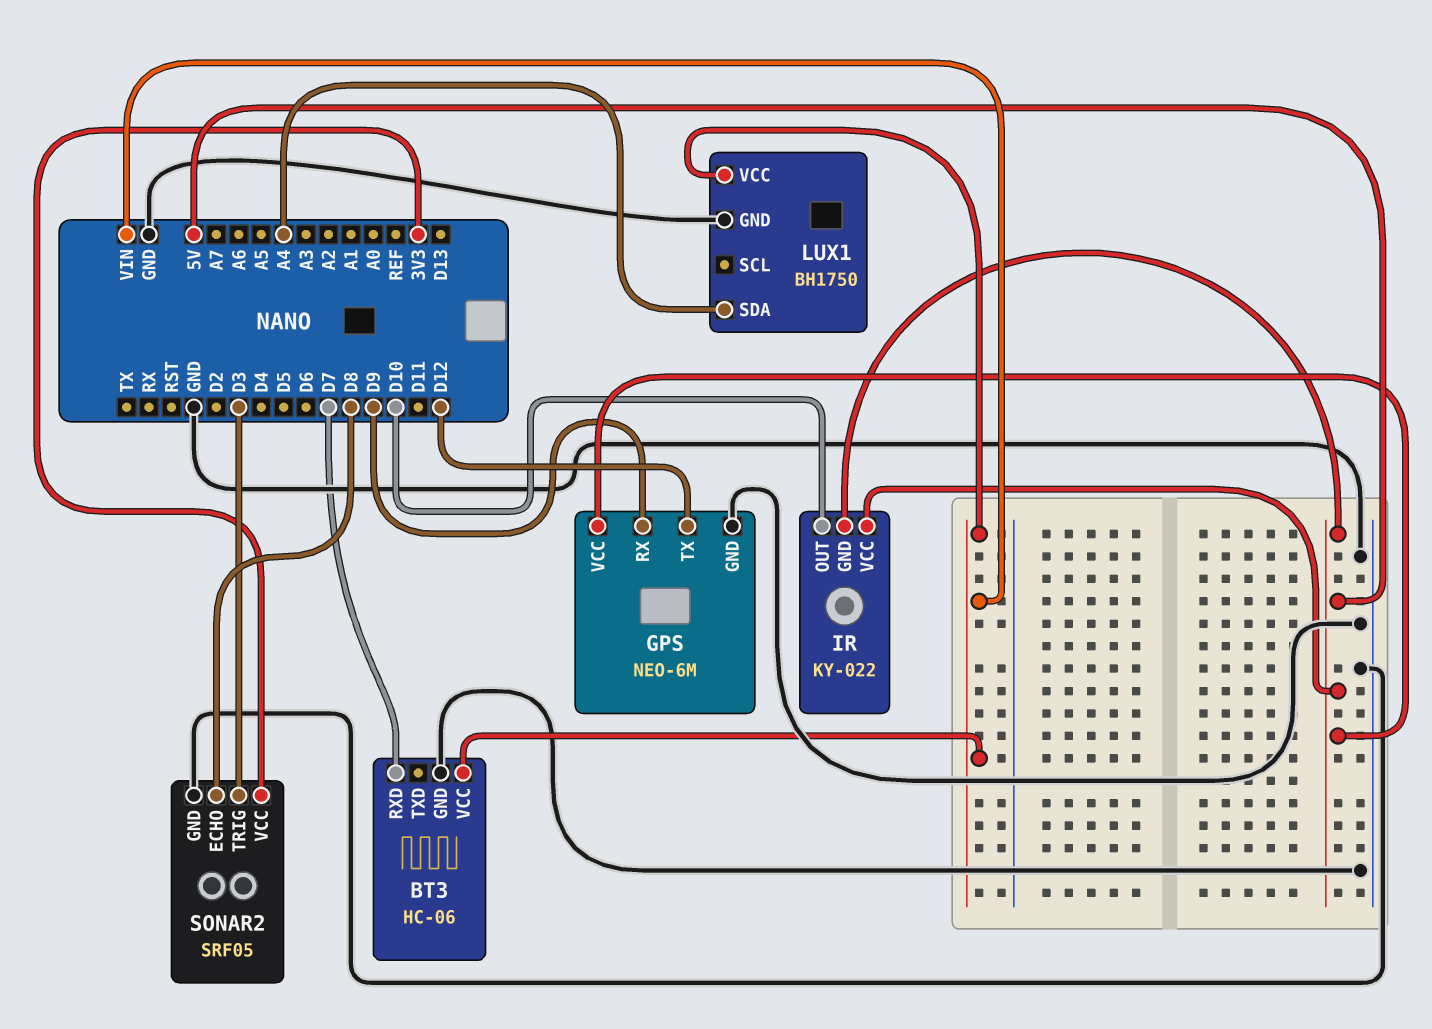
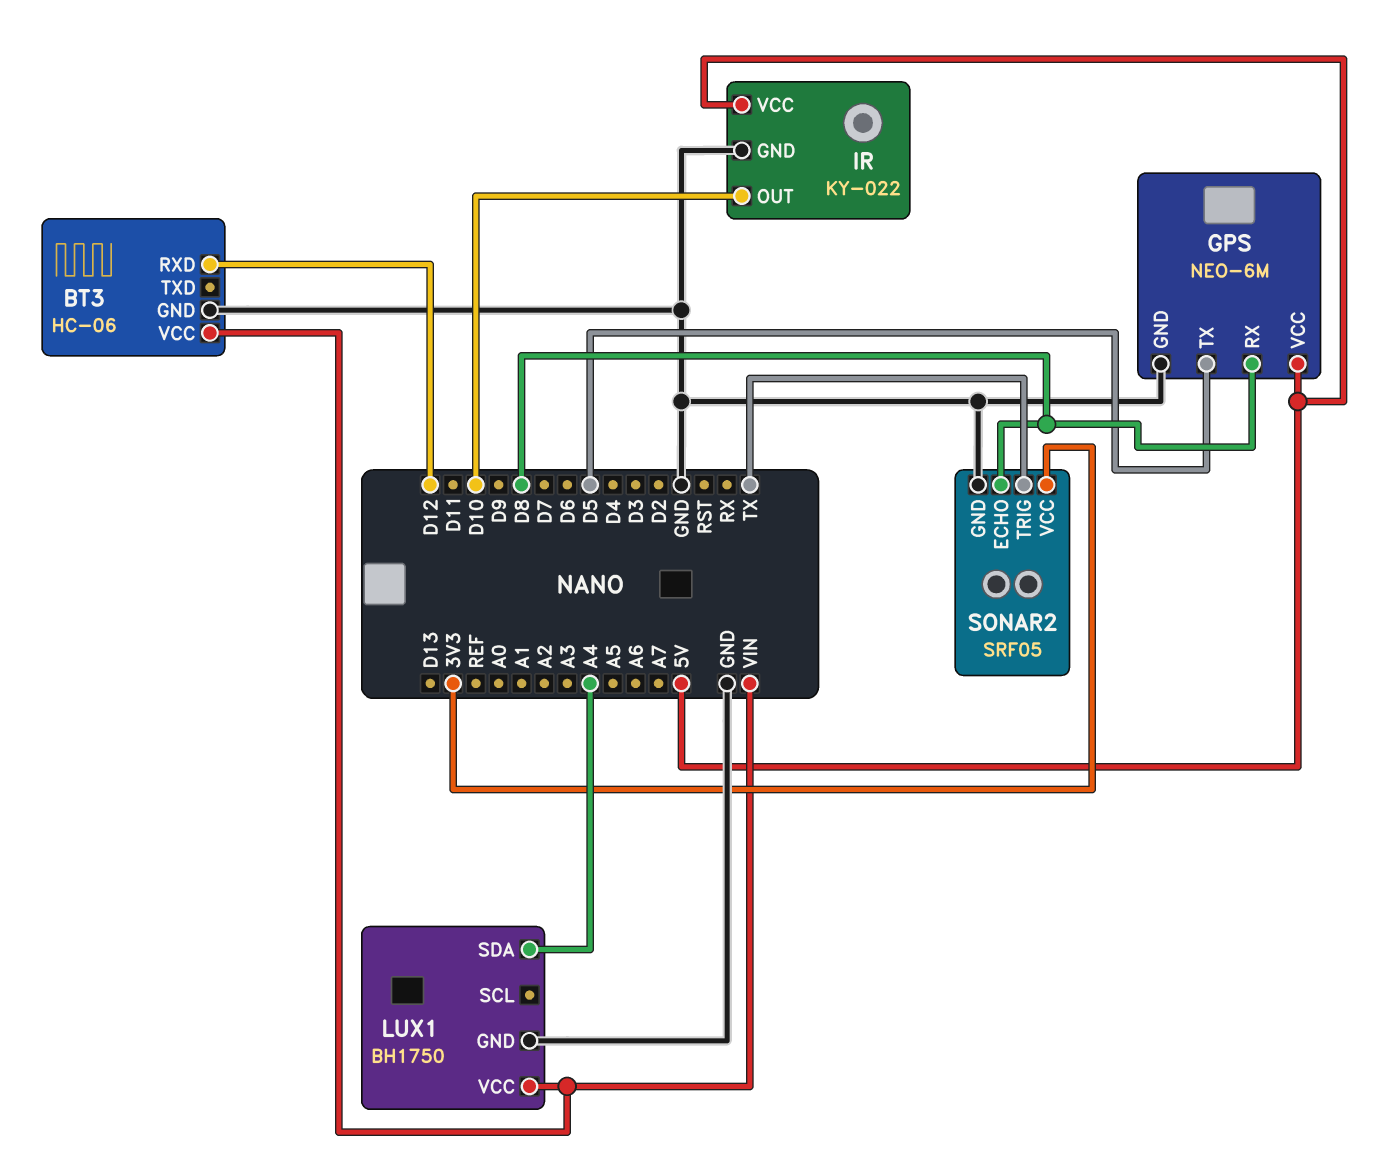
BT3 pin RXD: D7 -> D12
GPS pin RX: D9 -> D8
GPS pin TX: D12 -> D5
IR pin GND: 5V -> GND
SONAR2 pin TRIG: D3 -> TX

